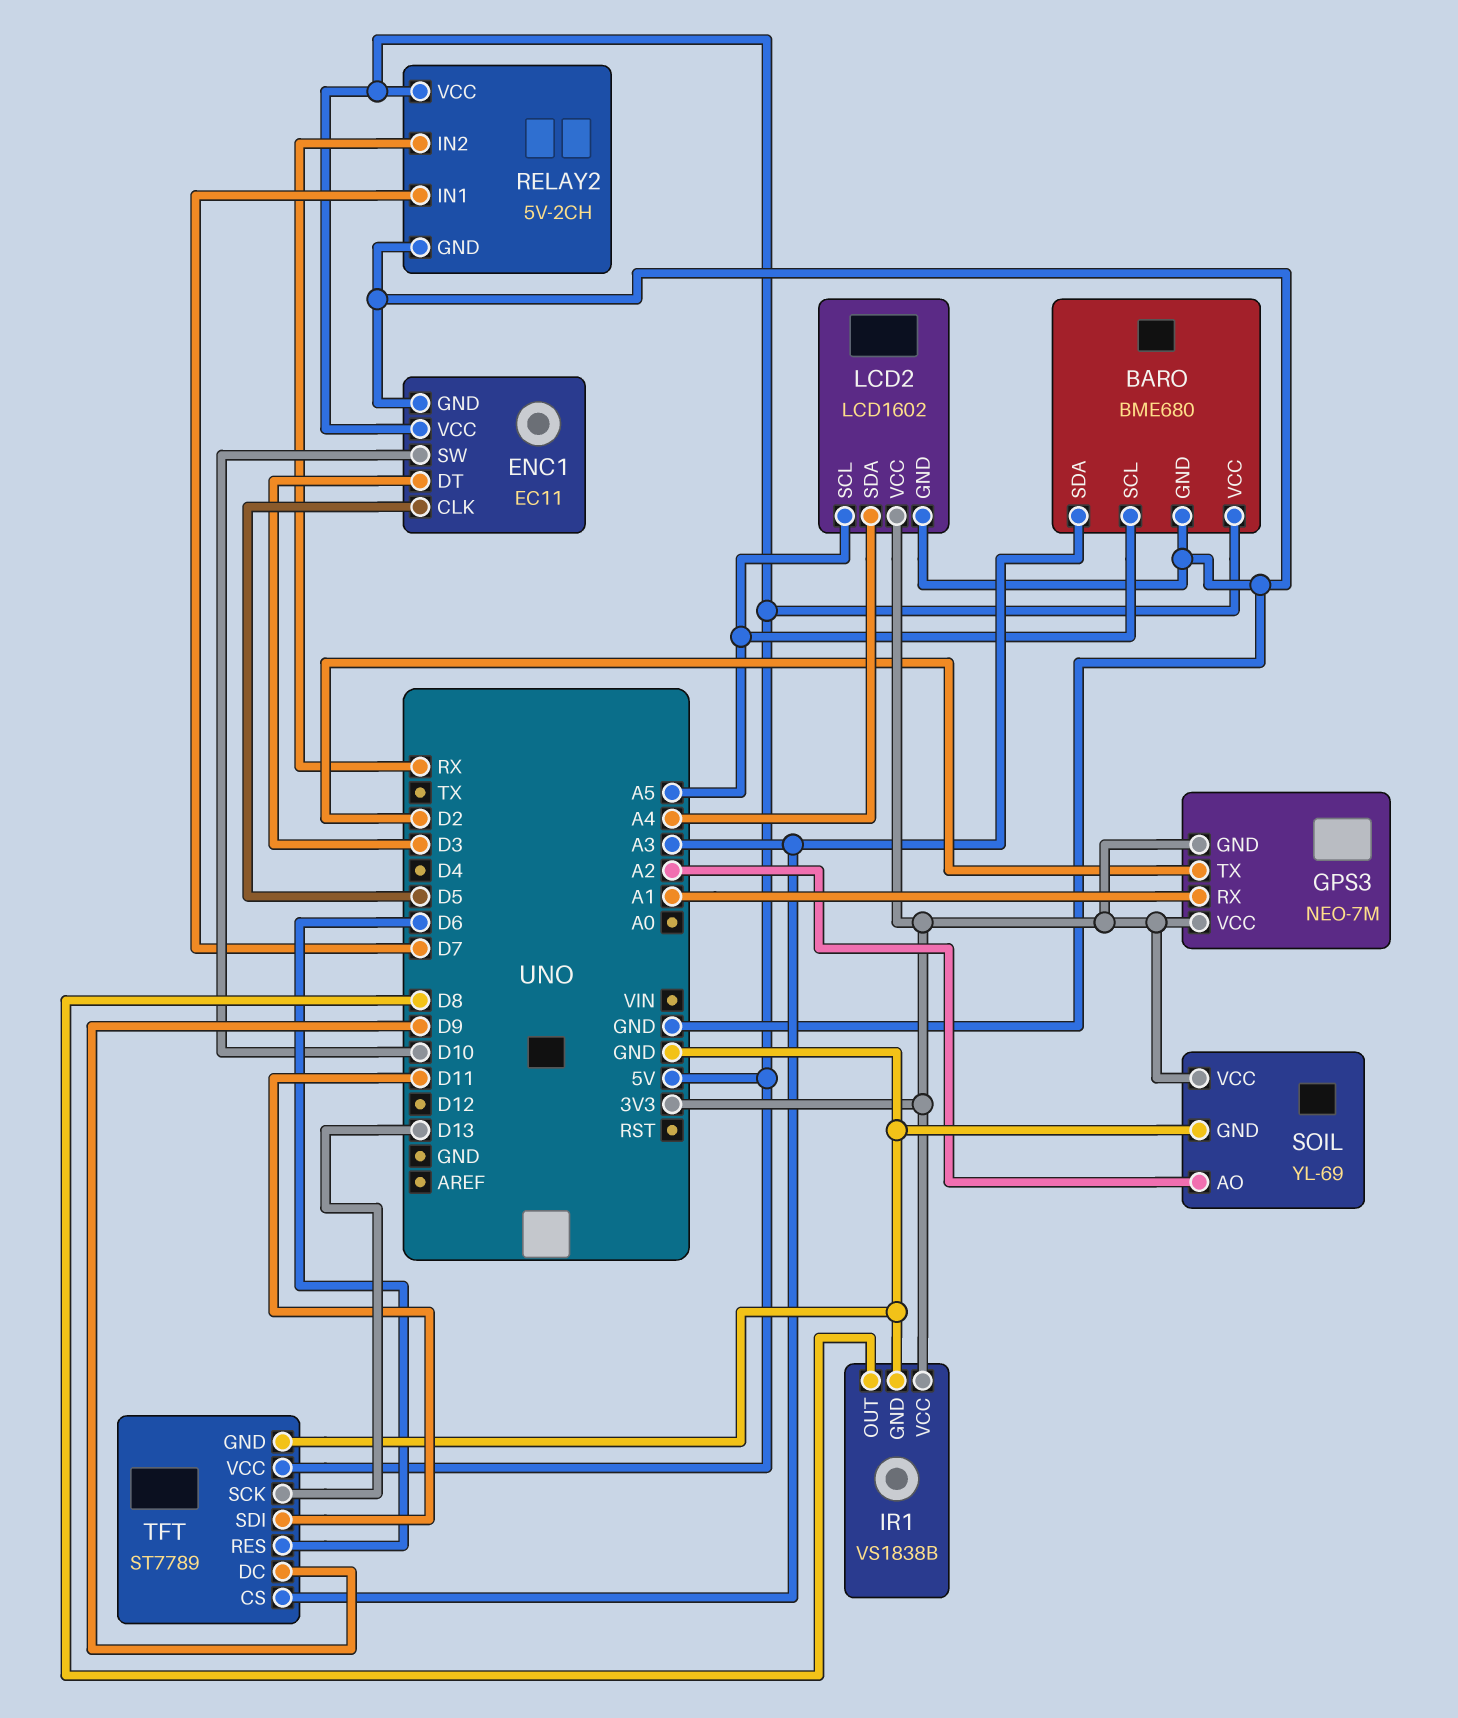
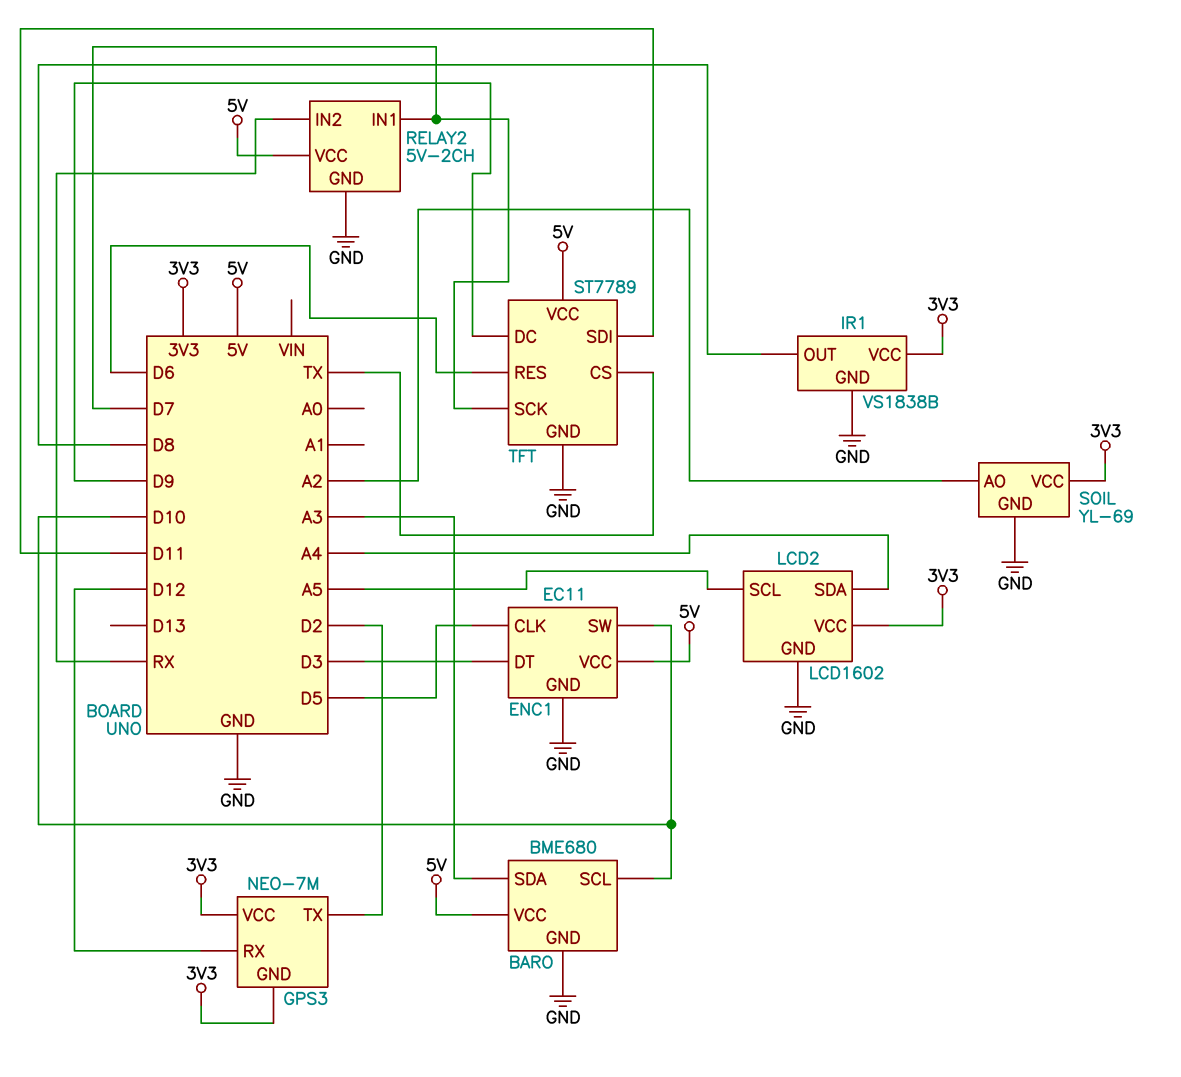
BARO pin SCL: A5 -> D10
GPS3 pin RX: A1 -> D12
TFT pin CS: A3 -> TX
TFT pin SCK: D13 -> D7

